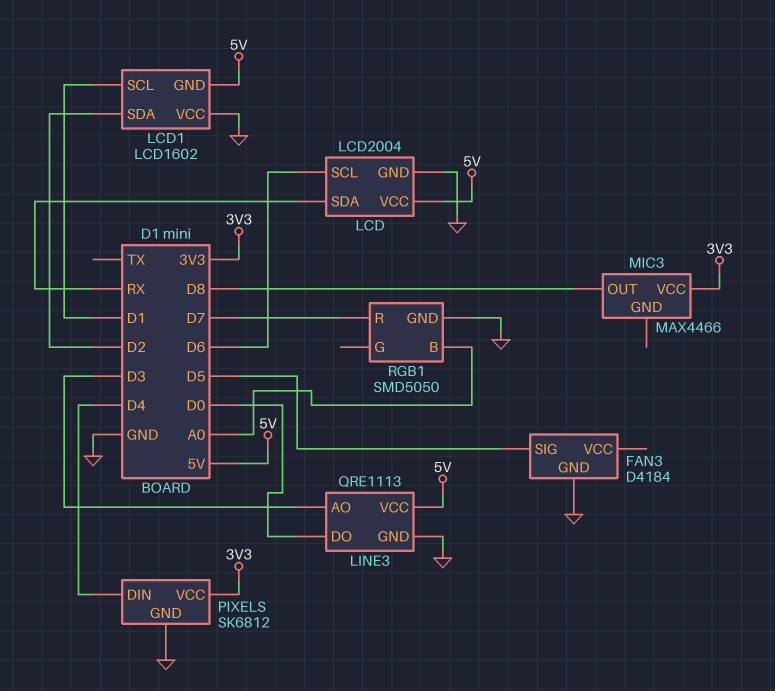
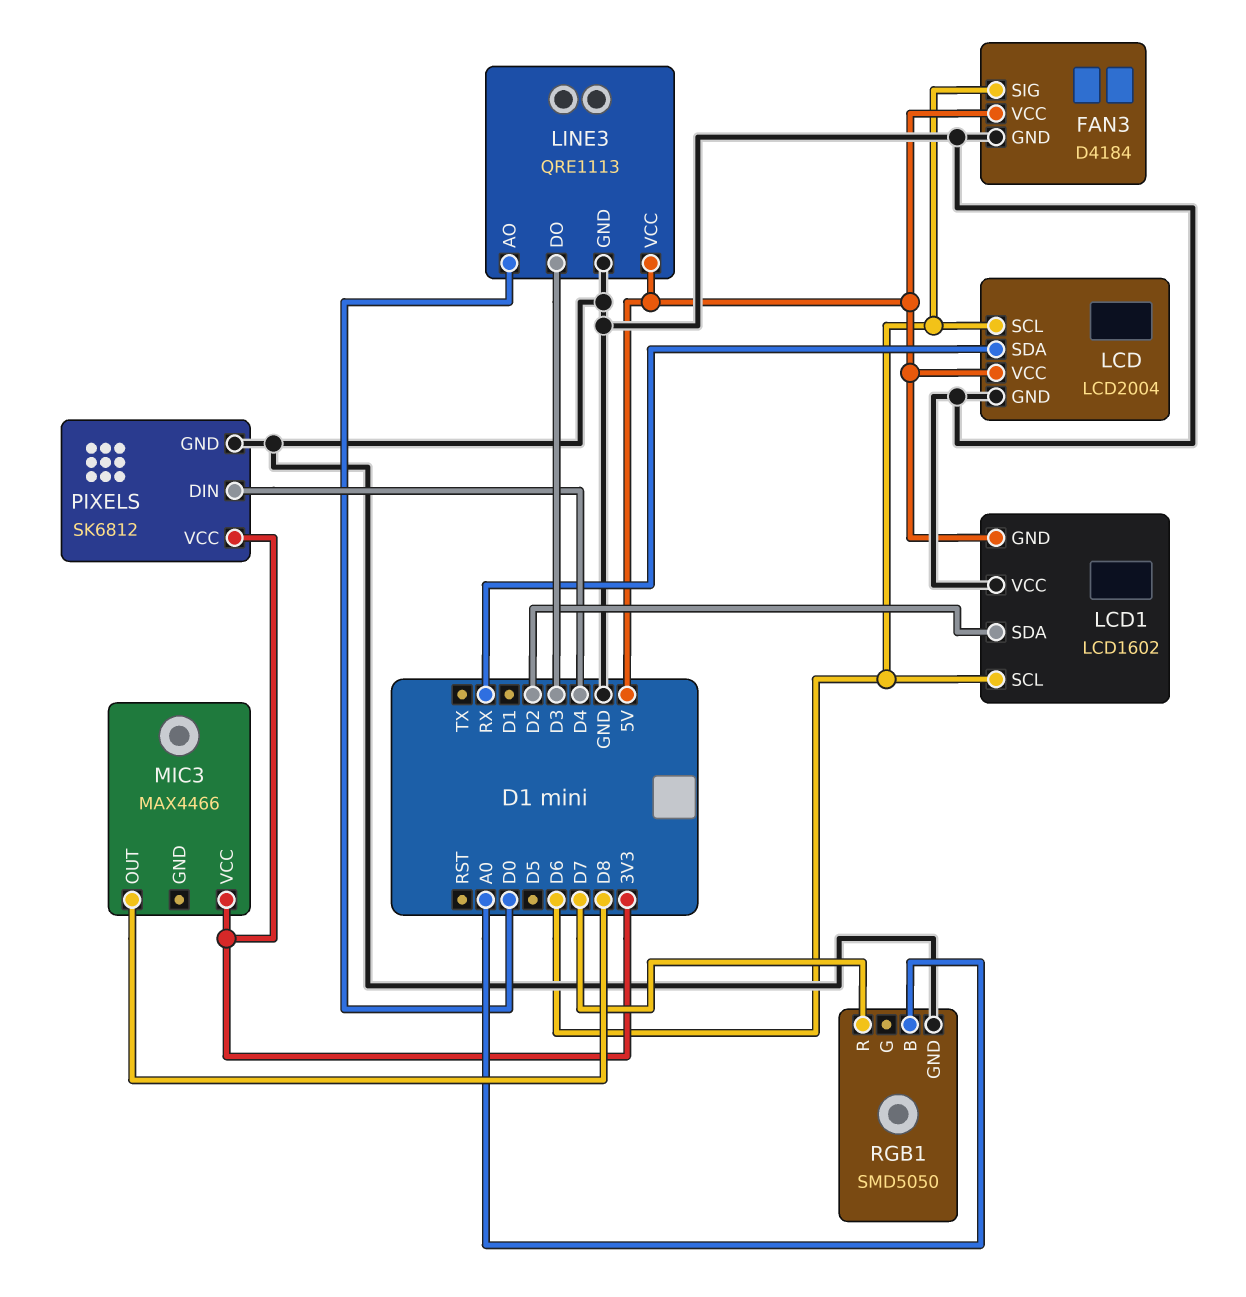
FAN3 pin SIG: D5 -> D6
FAN3 pin VCC: none -> 5V
LCD1 pin SCL: D1 -> D6
LINE3 pin AO: D3 -> D0
LINE3 pin DO: D0 -> D3

